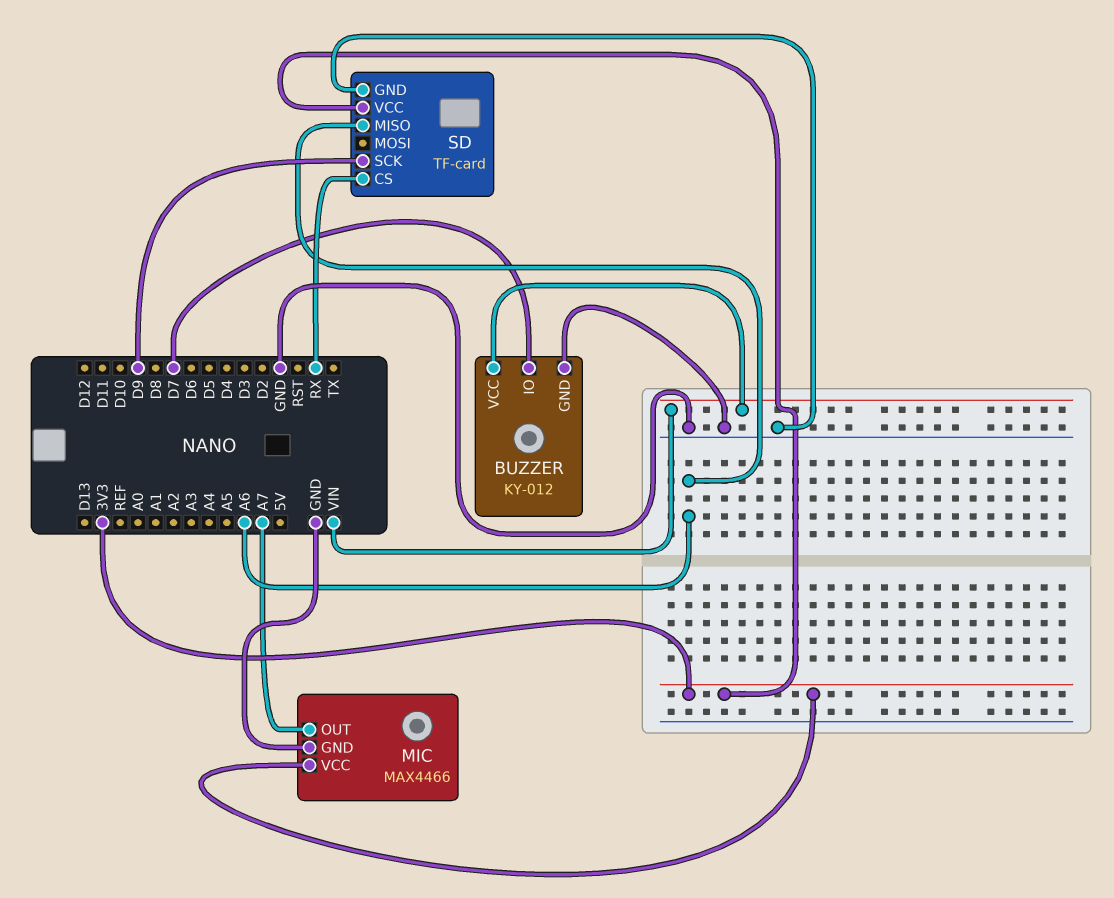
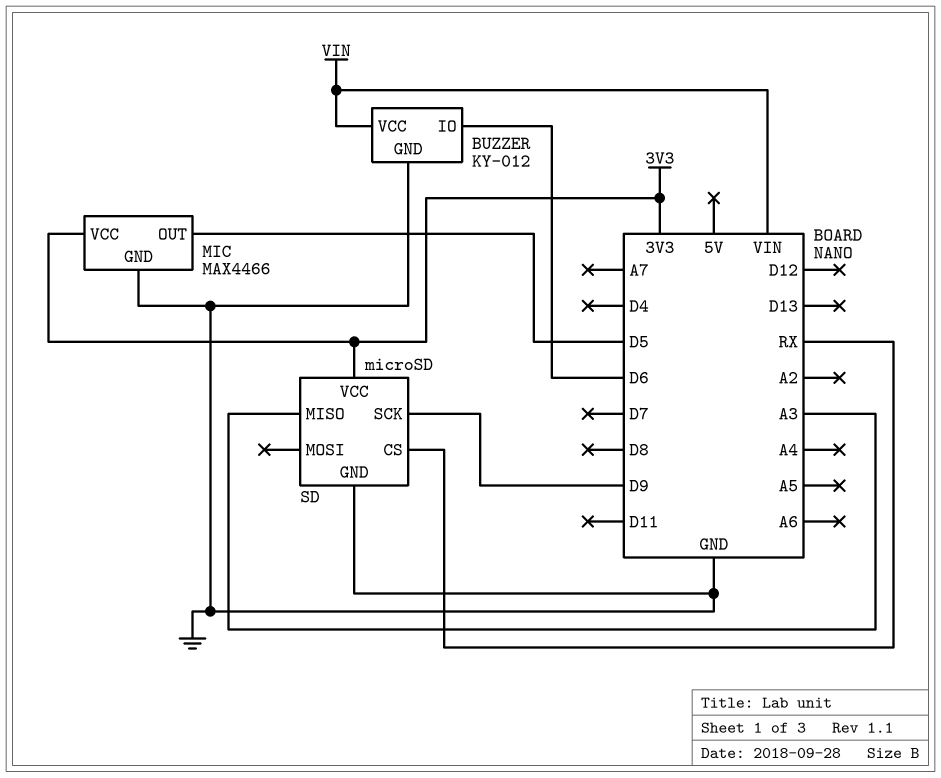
BUZZER pin IO: D7 -> D6
MIC pin OUT: A7 -> D5
SD: TF-card -> microSD
SD pin MISO: A6 -> A3

